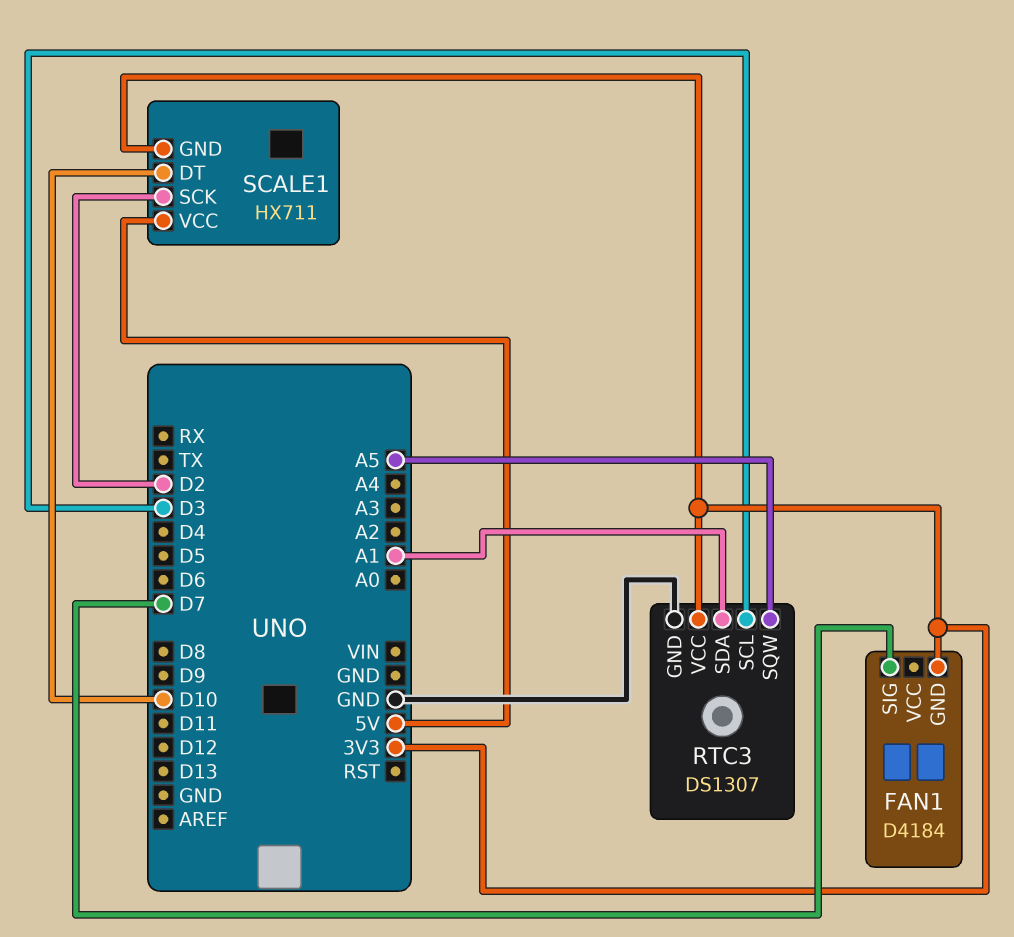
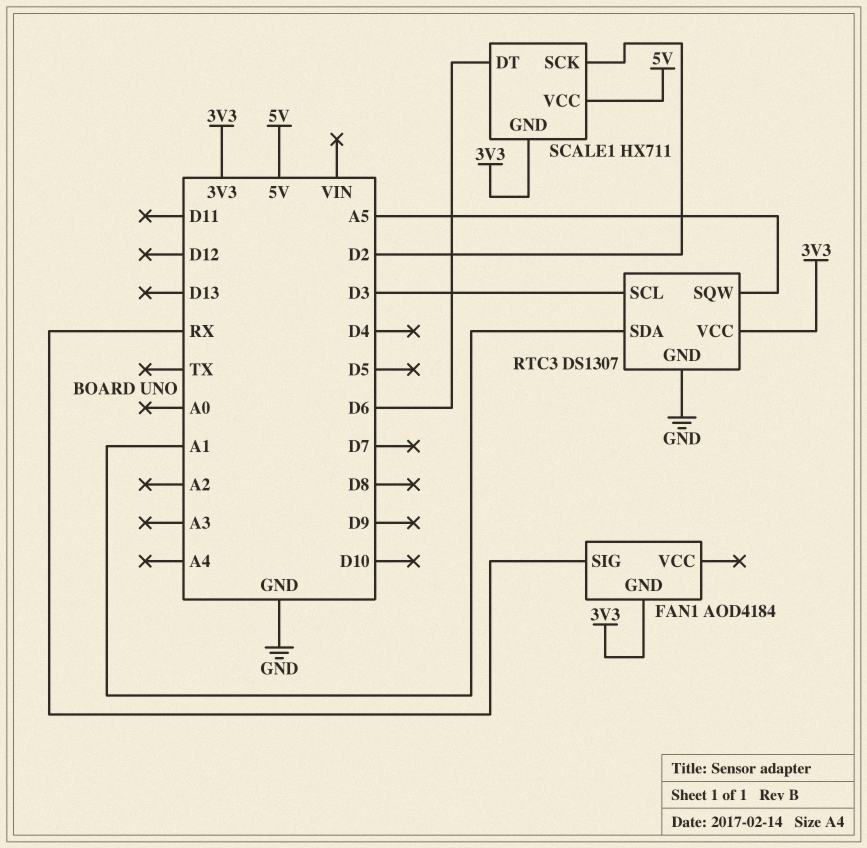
FAN1: D4184 -> AOD4184
FAN1 pin SIG: D7 -> RX
SCALE1 pin DT: D10 -> D6

